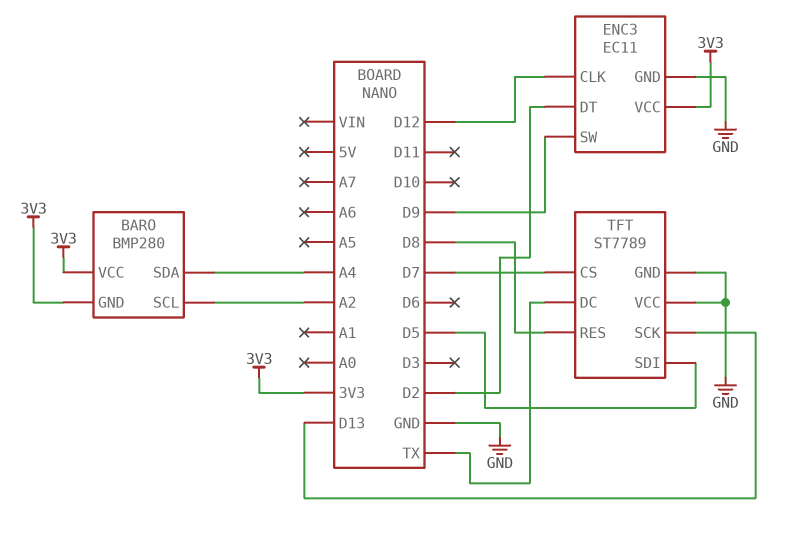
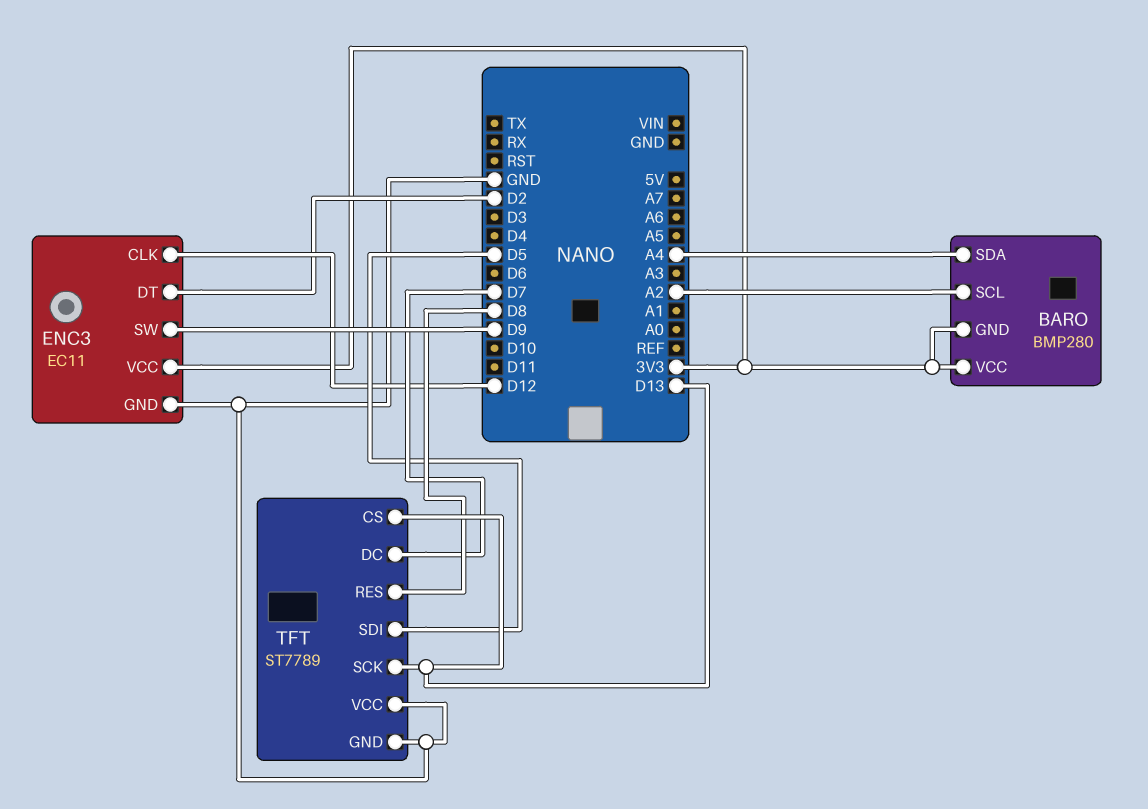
TFT pin CS: D7 -> D13
TFT pin DC: TX -> D7

